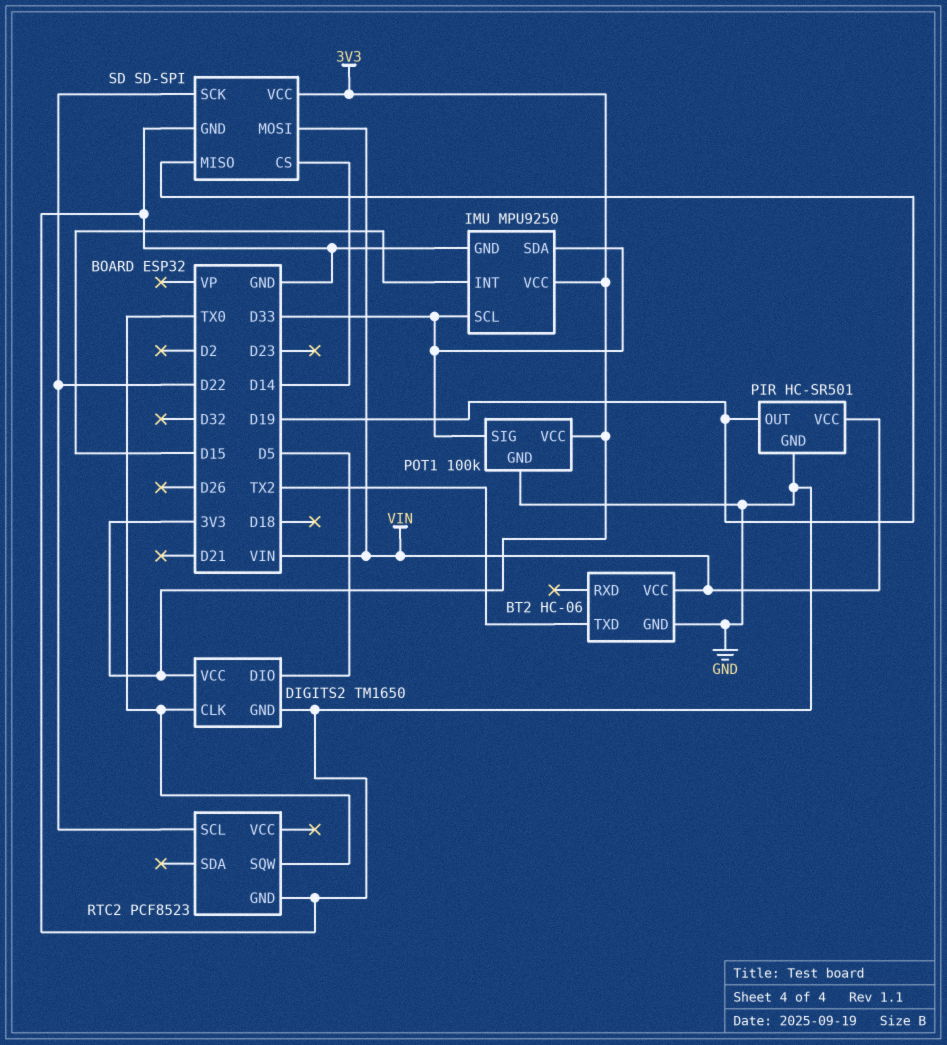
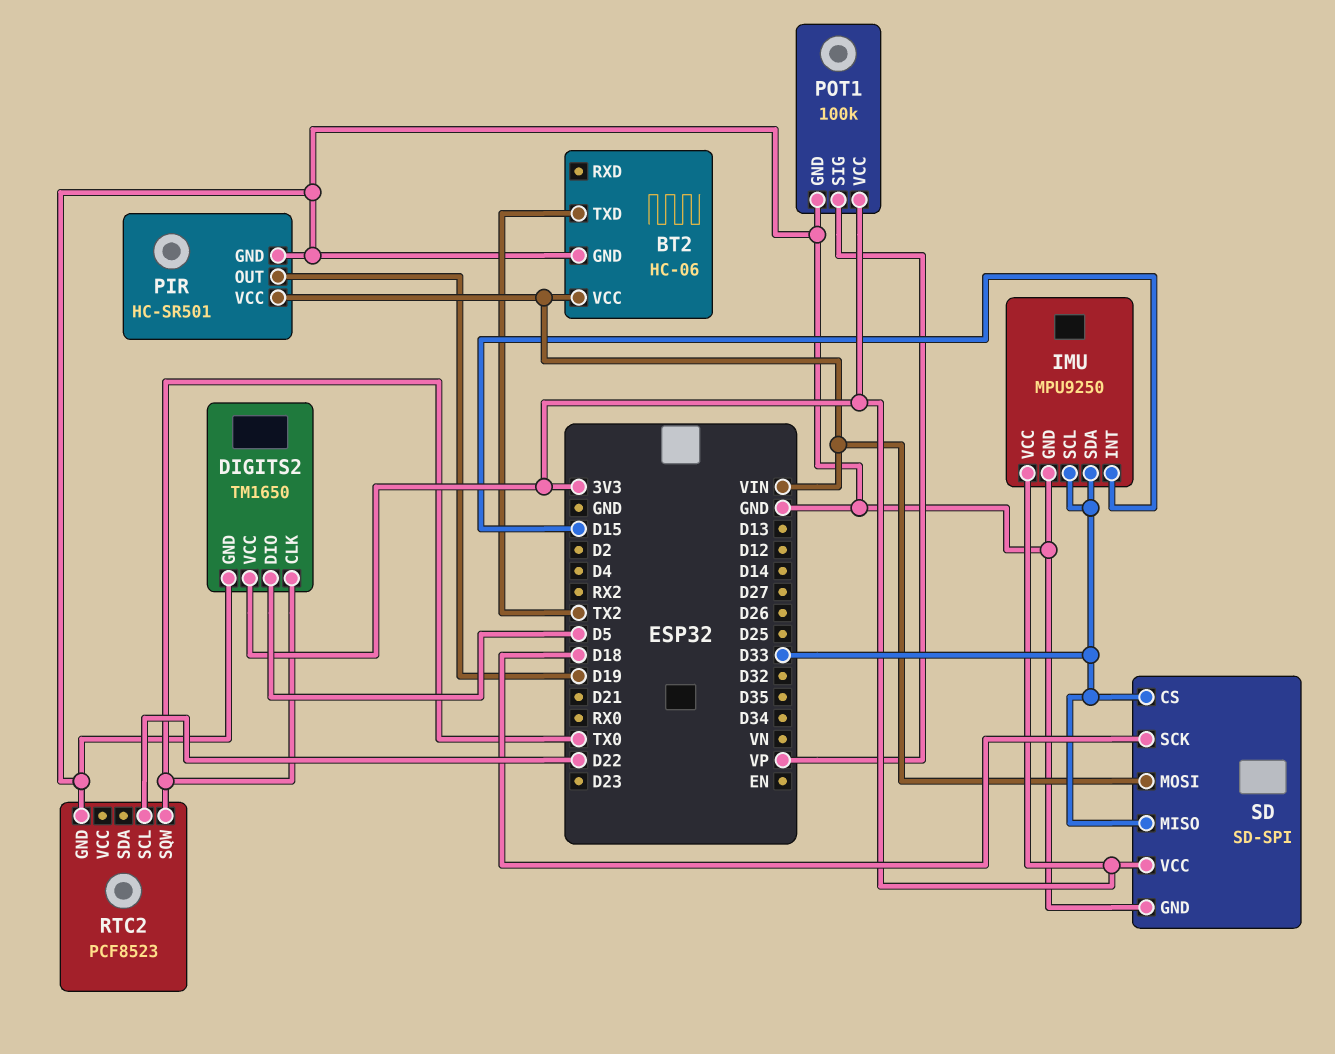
POT1 pin SIG: D33 -> VP
SD pin CS: D14 -> D33
SD pin MISO: D19 -> D33
SD pin SCK: D22 -> D18

